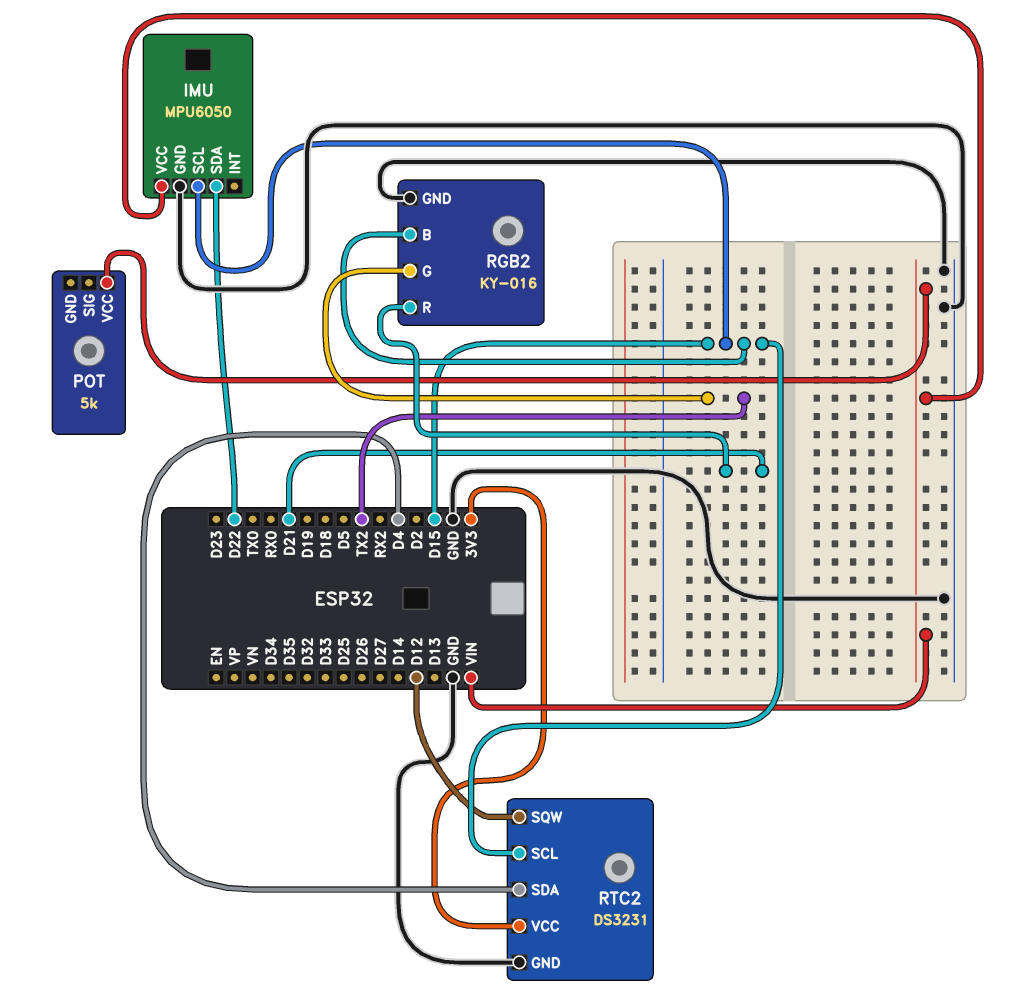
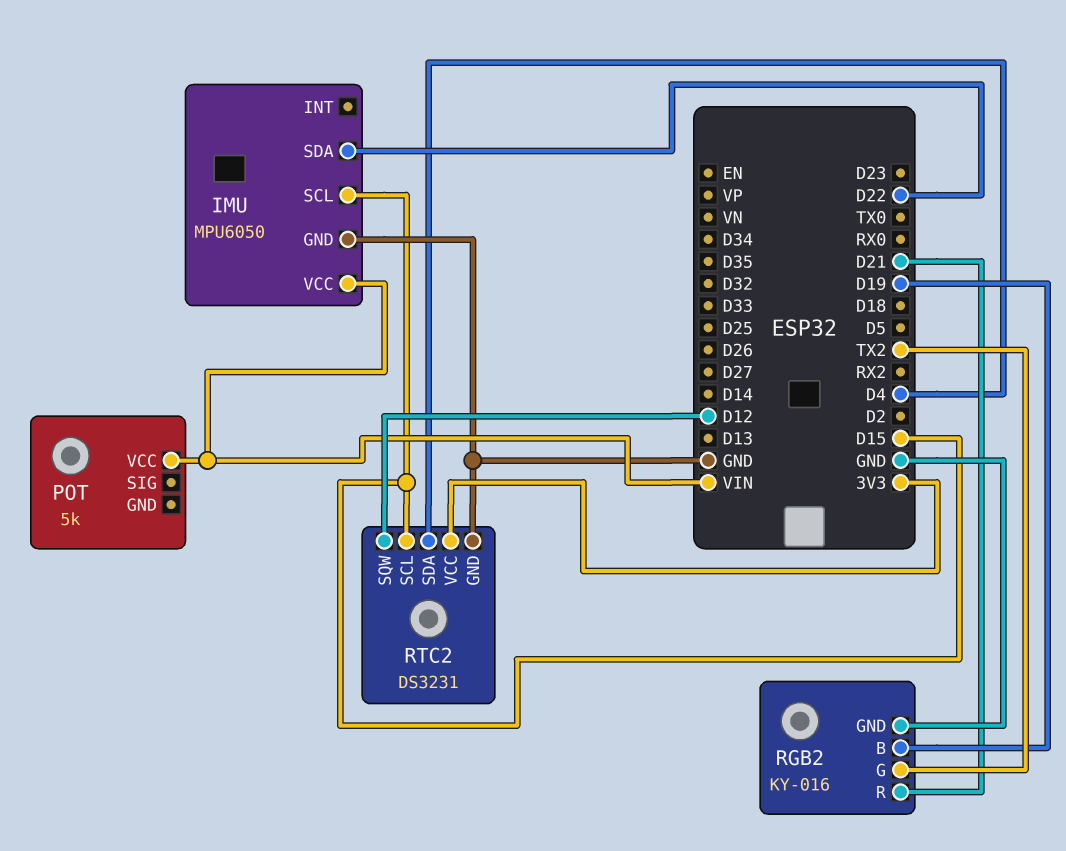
RGB2 pin B: D15 -> D19

